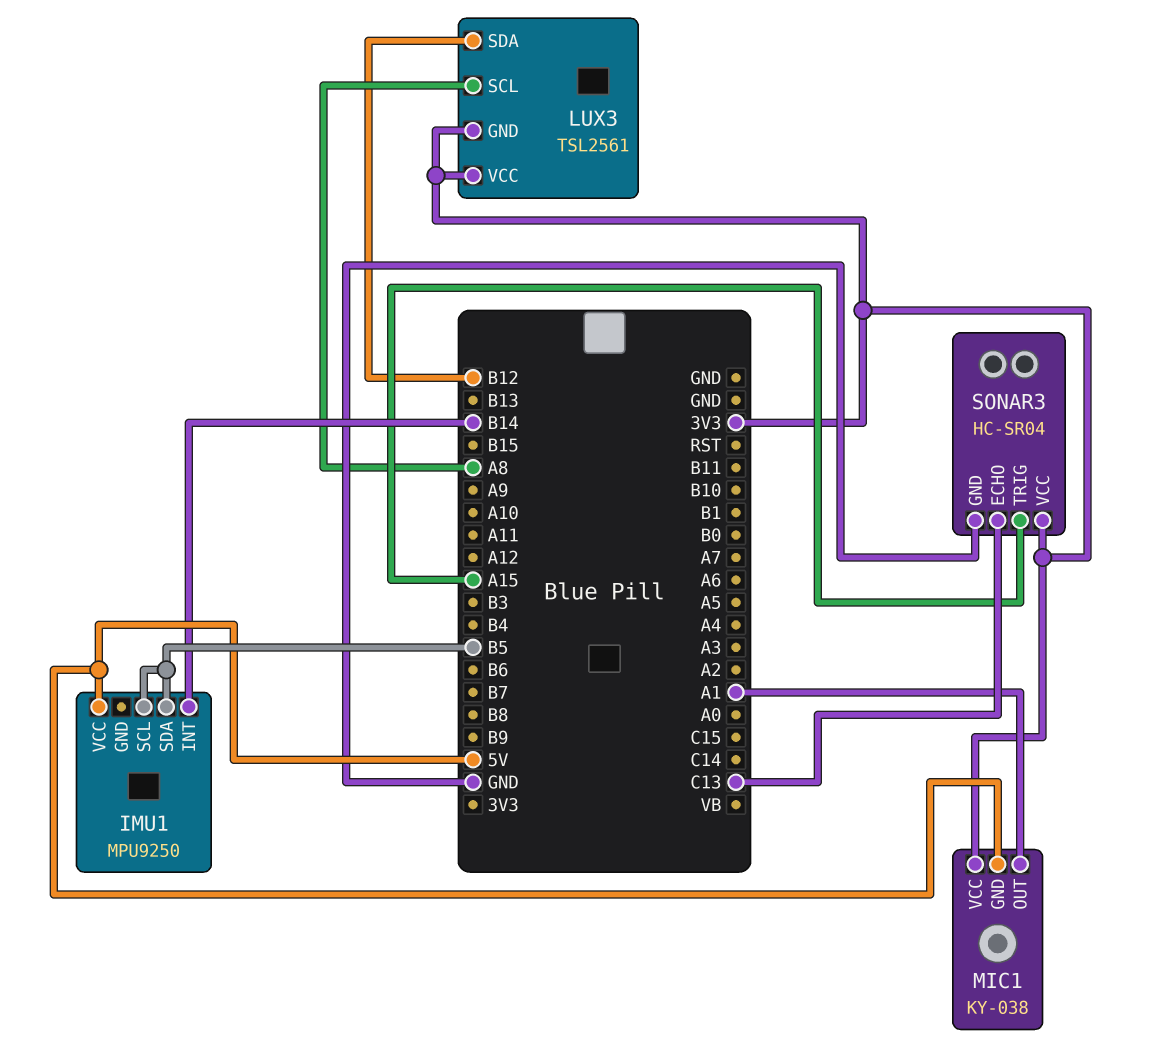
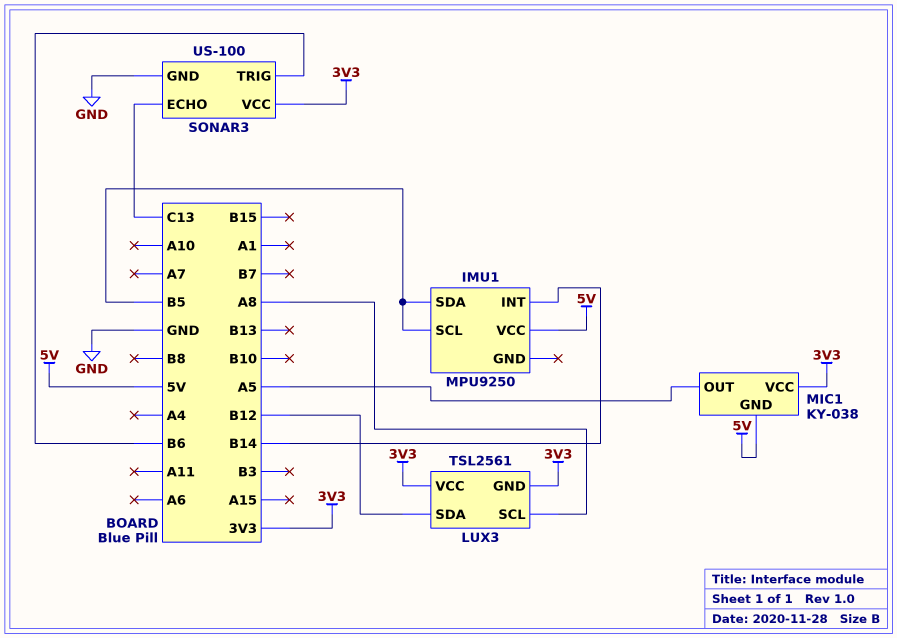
MIC1 pin OUT: A1 -> A5
SONAR3: HC-SR04 -> US-100
SONAR3 pin TRIG: A15 -> B6

